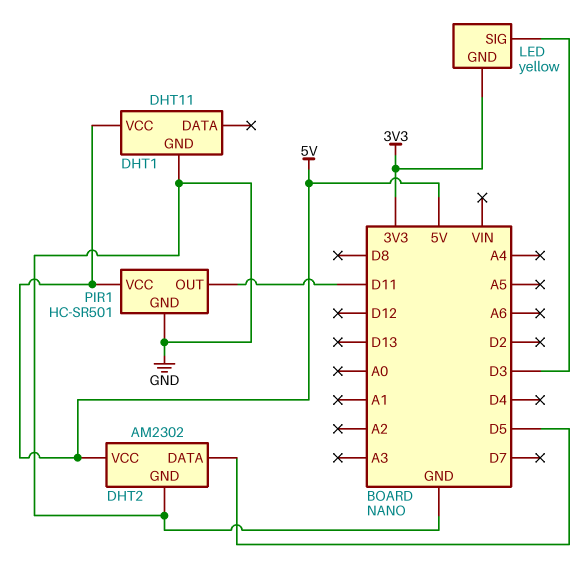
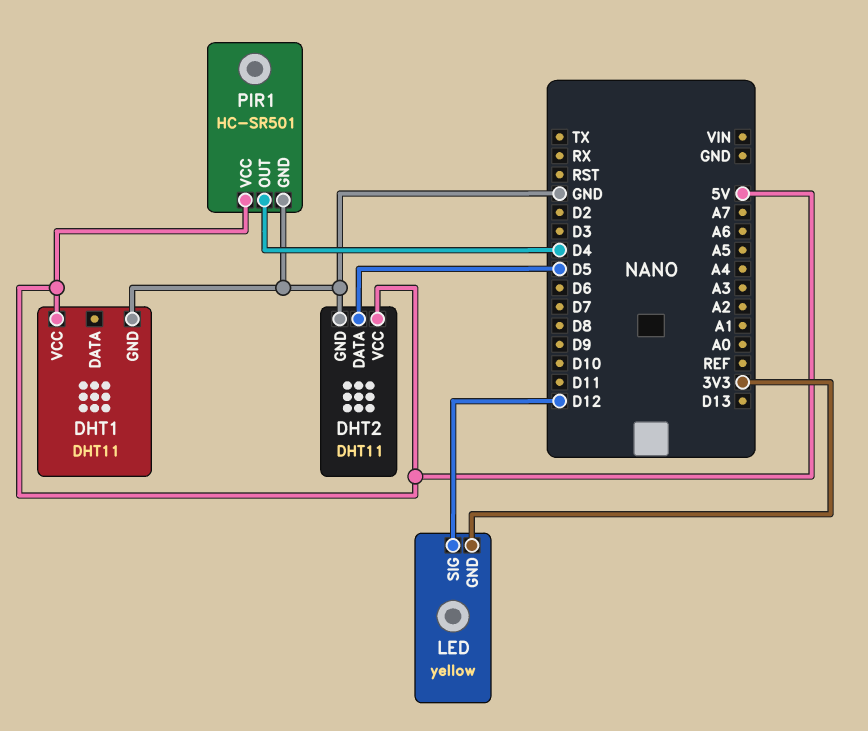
DHT2: AM2302 -> DHT11
LED pin SIG: D3 -> D12
PIR1 pin OUT: D11 -> D4

